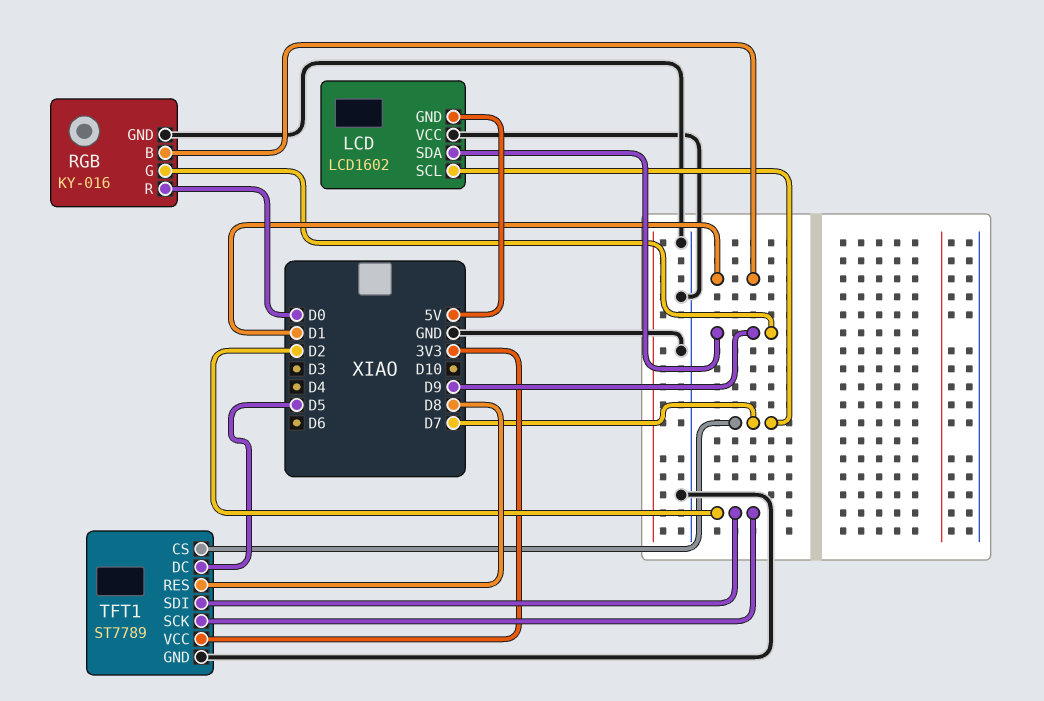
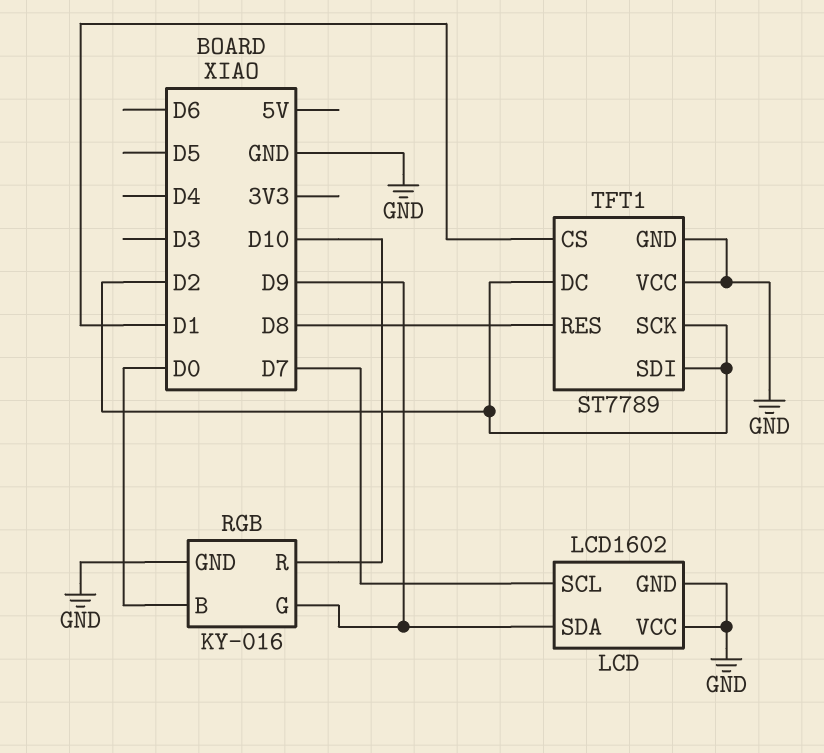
LCD pin GND: 5V -> GND
RGB pin B: D1 -> D0
RGB pin R: D0 -> D10
TFT1 pin CS: D7 -> D1
TFT1 pin DC: D5 -> D2
TFT1 pin VCC: 3V3 -> GND

